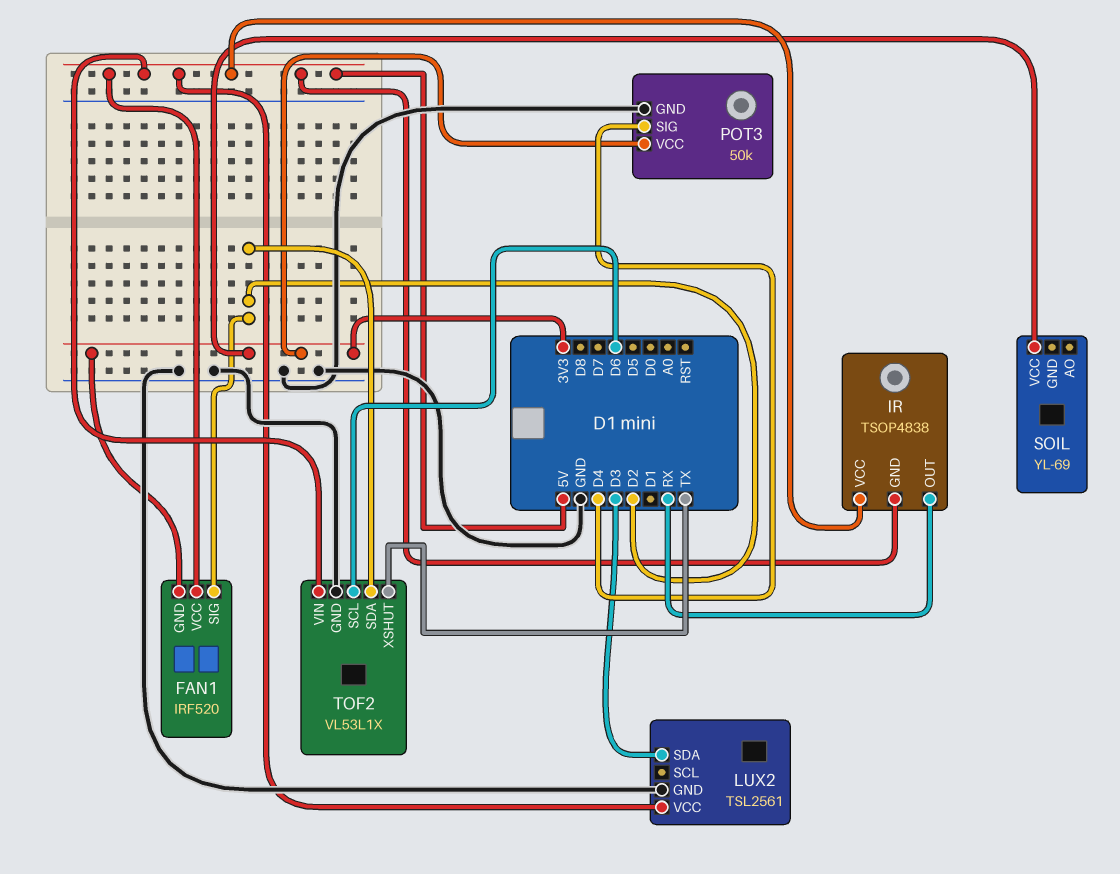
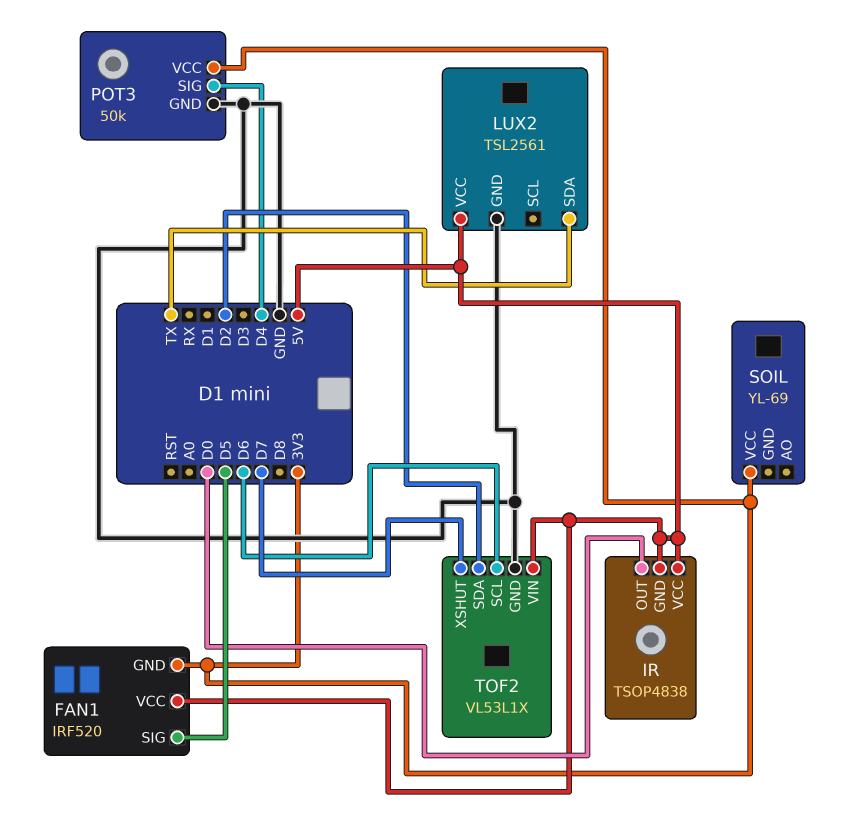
FAN1 pin SIG: D2 -> D5
IR pin OUT: RX -> D0
LUX2 pin SDA: D3 -> TX
TOF2 pin XSHUT: TX -> D7

